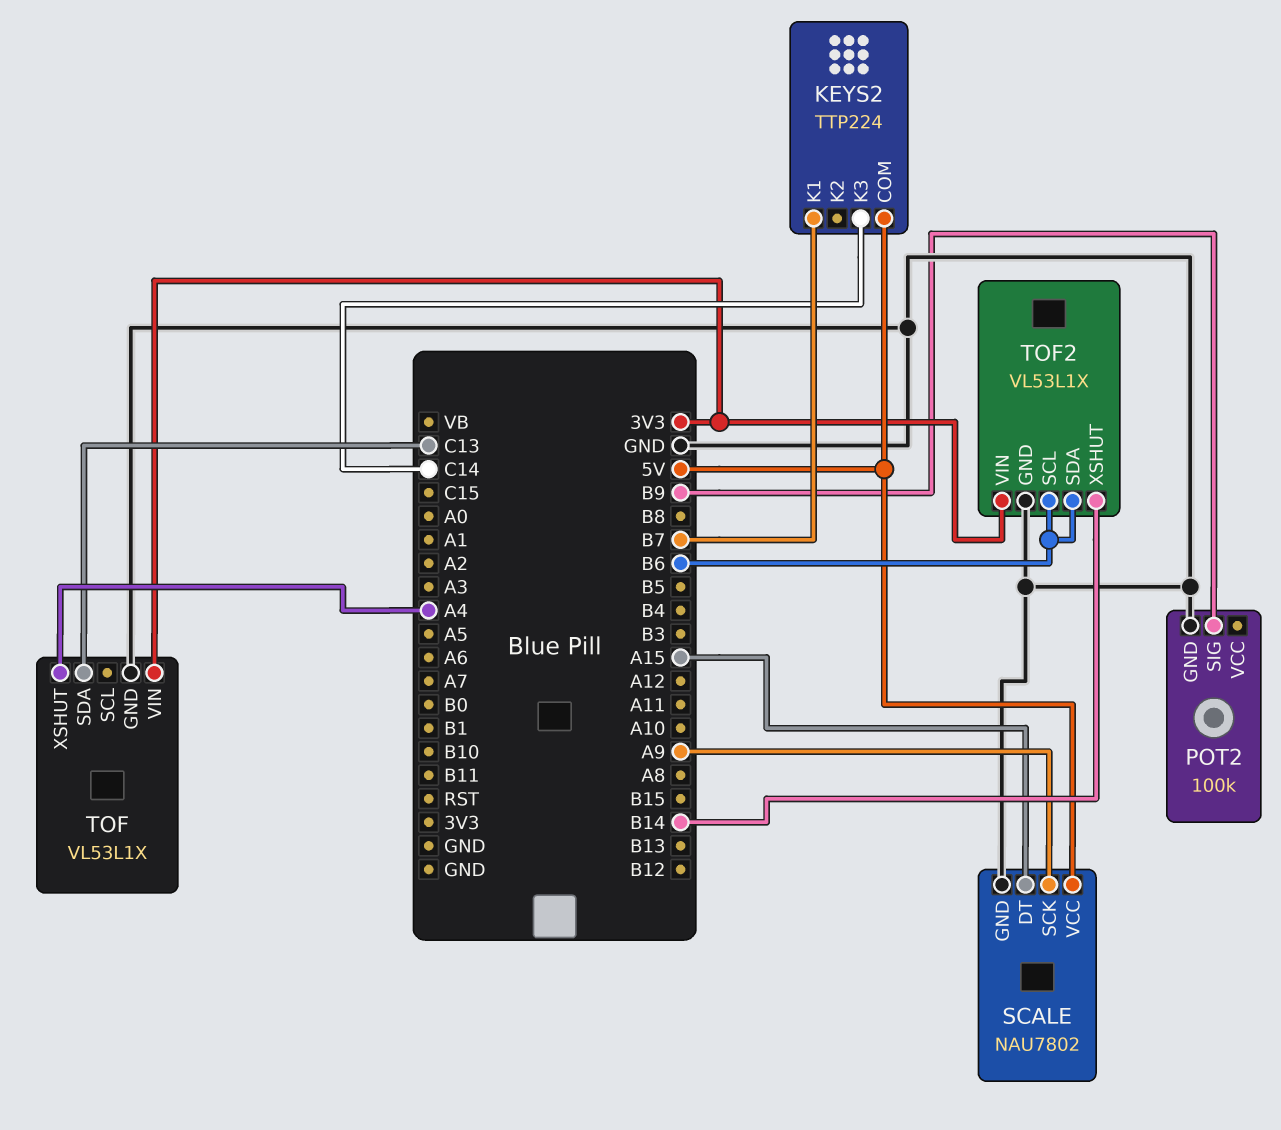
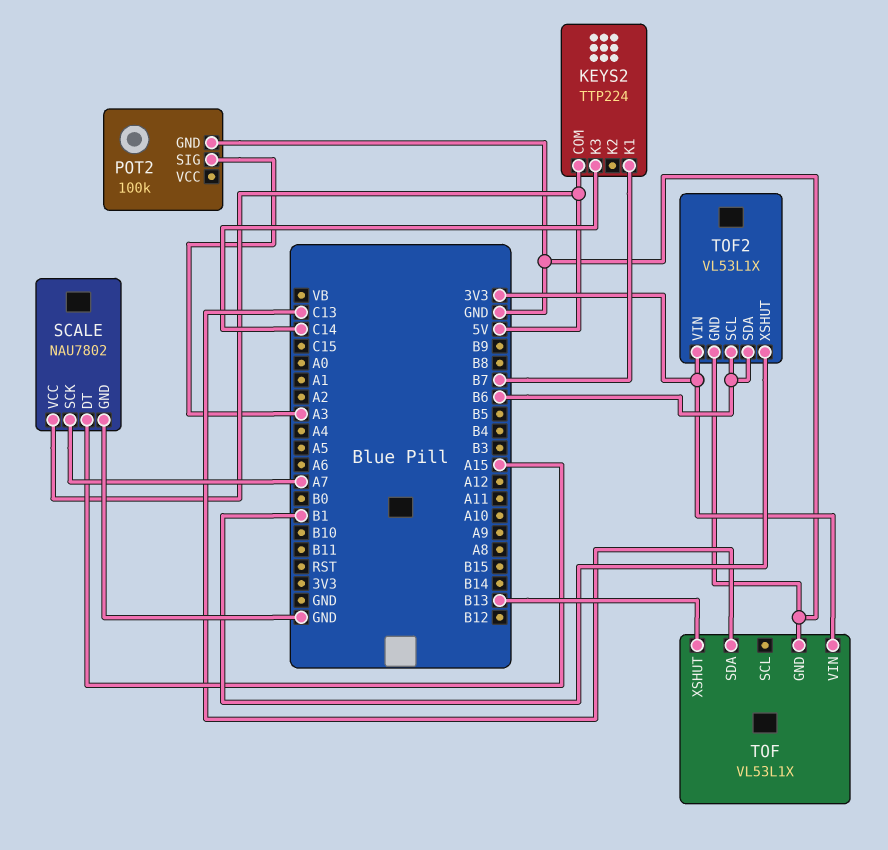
POT2 pin SIG: B9 -> A3
SCALE pin SCK: A9 -> A7
TOF pin XSHUT: A4 -> B13
TOF2 pin XSHUT: B14 -> B1

